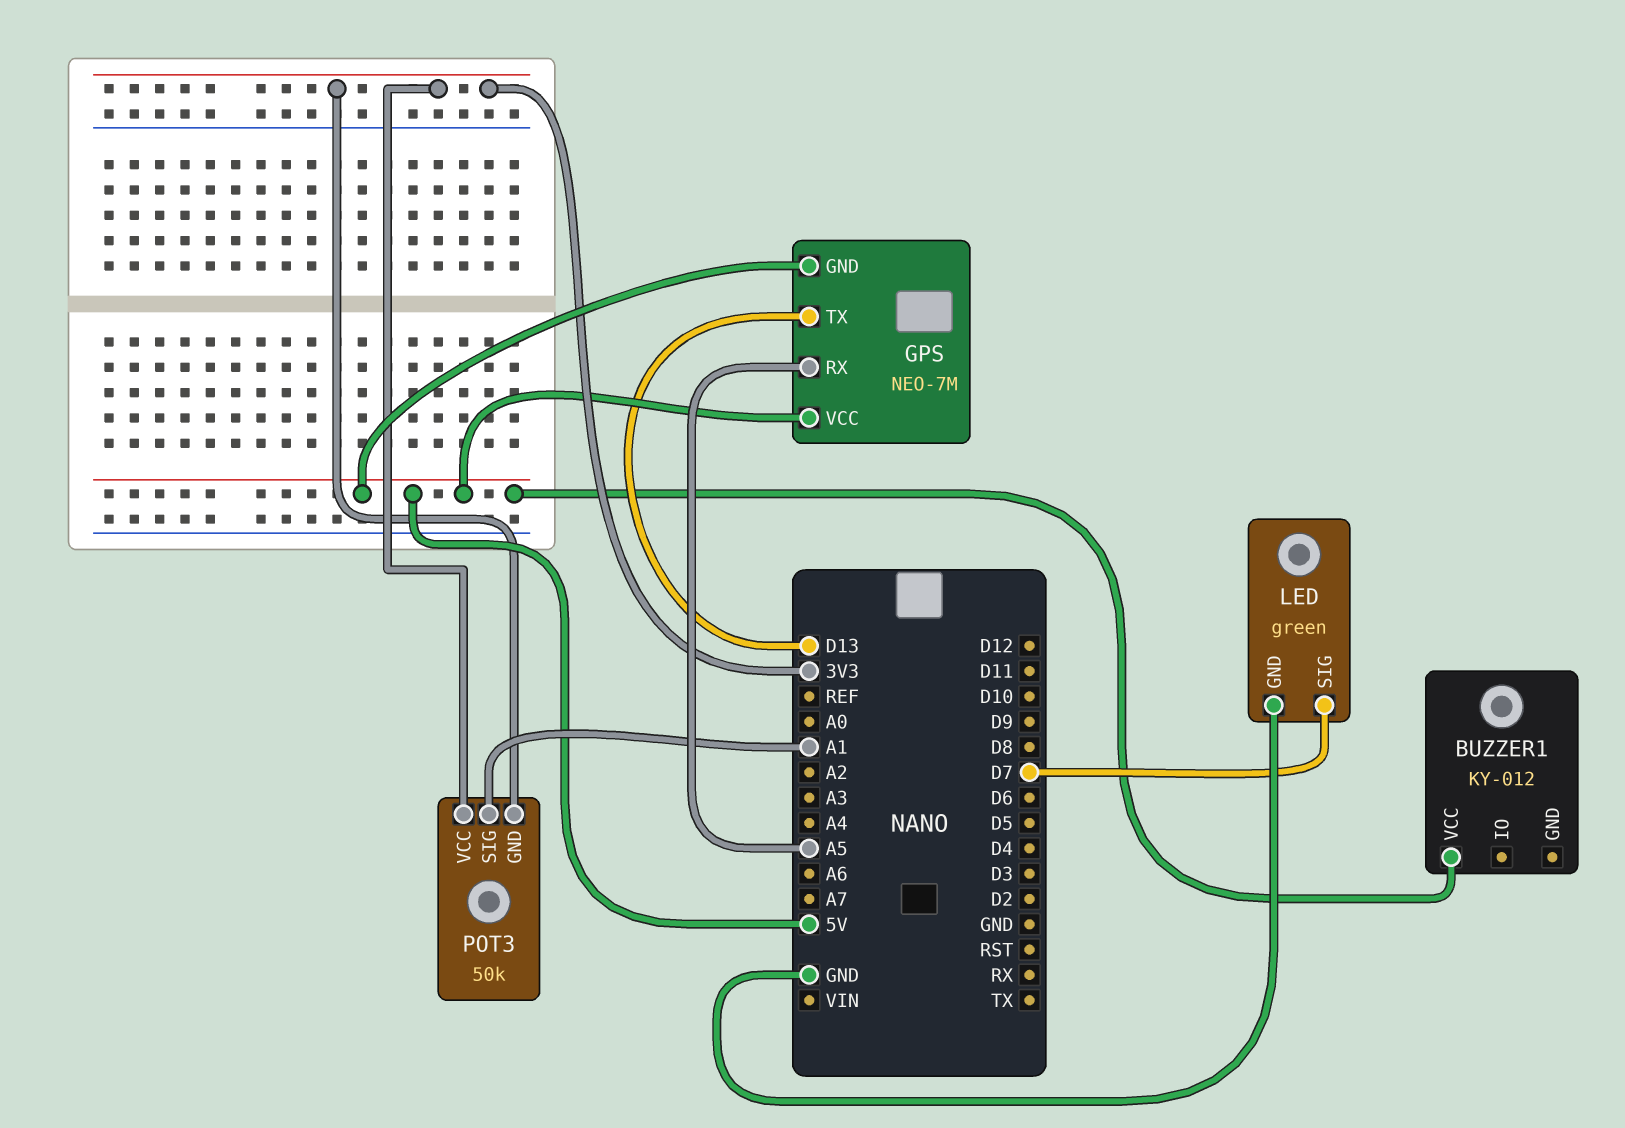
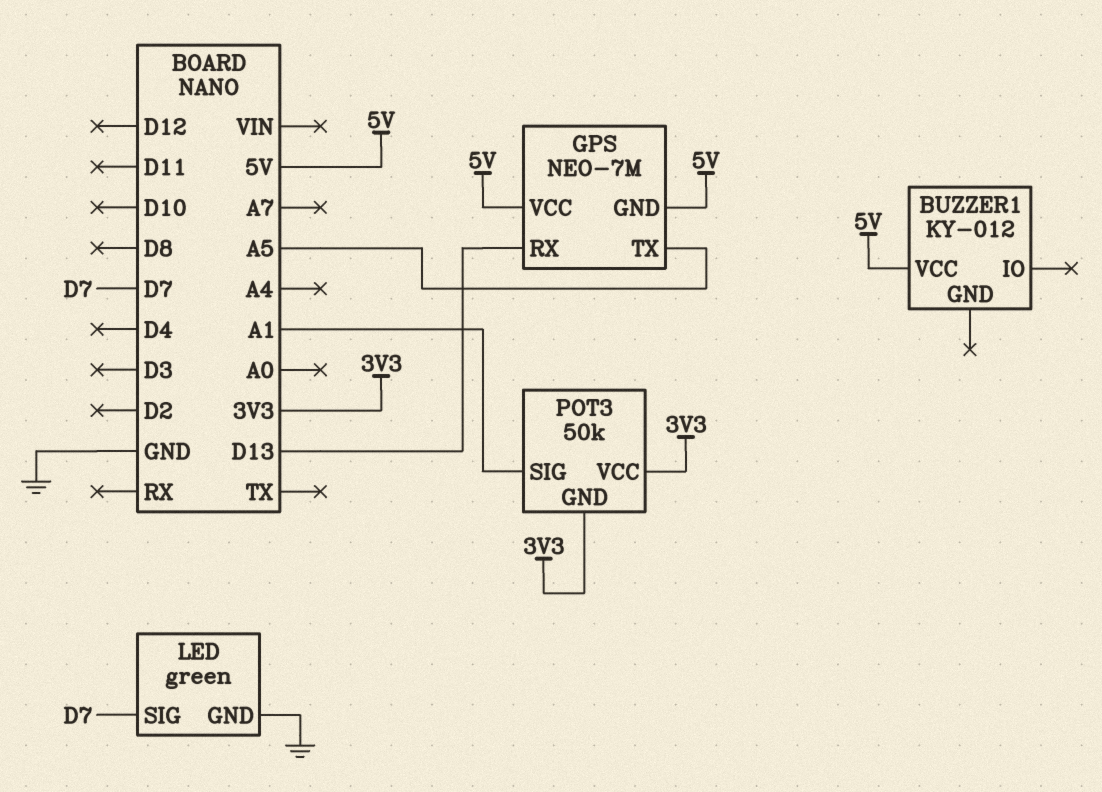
GPS pin RX: A5 -> D13
GPS pin TX: D13 -> A5

